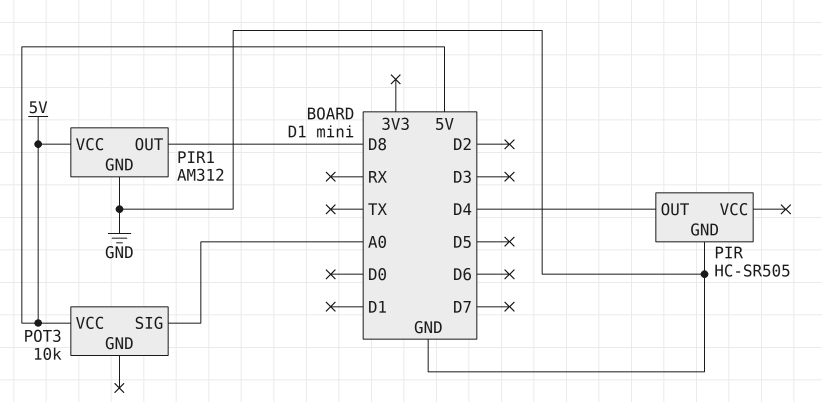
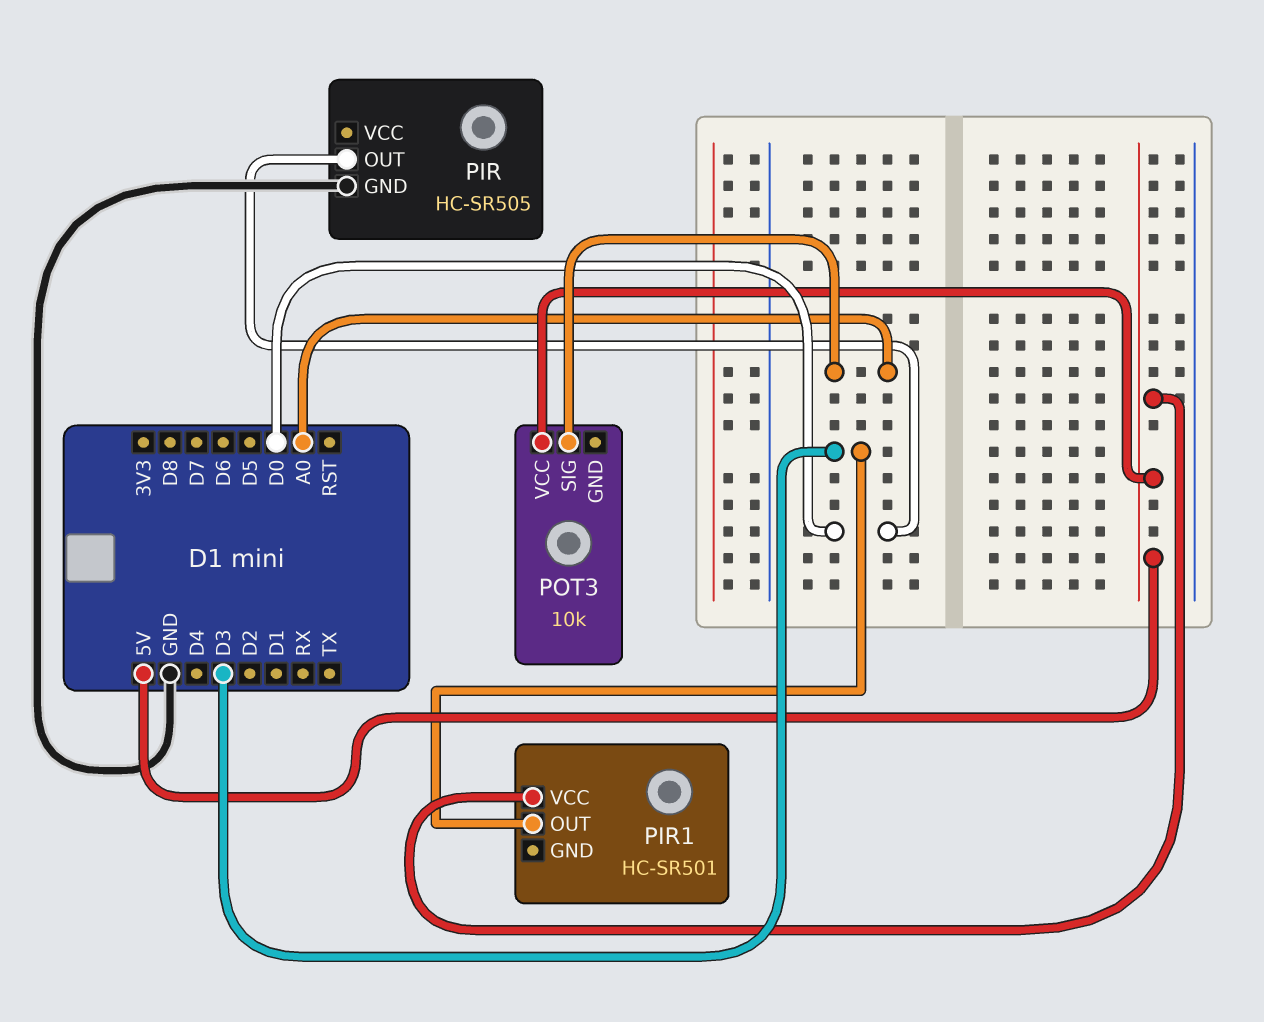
PIR pin OUT: D4 -> D0
PIR1: AM312 -> HC-SR501
PIR1 pin GND: GND -> none
PIR1 pin OUT: D8 -> D3

